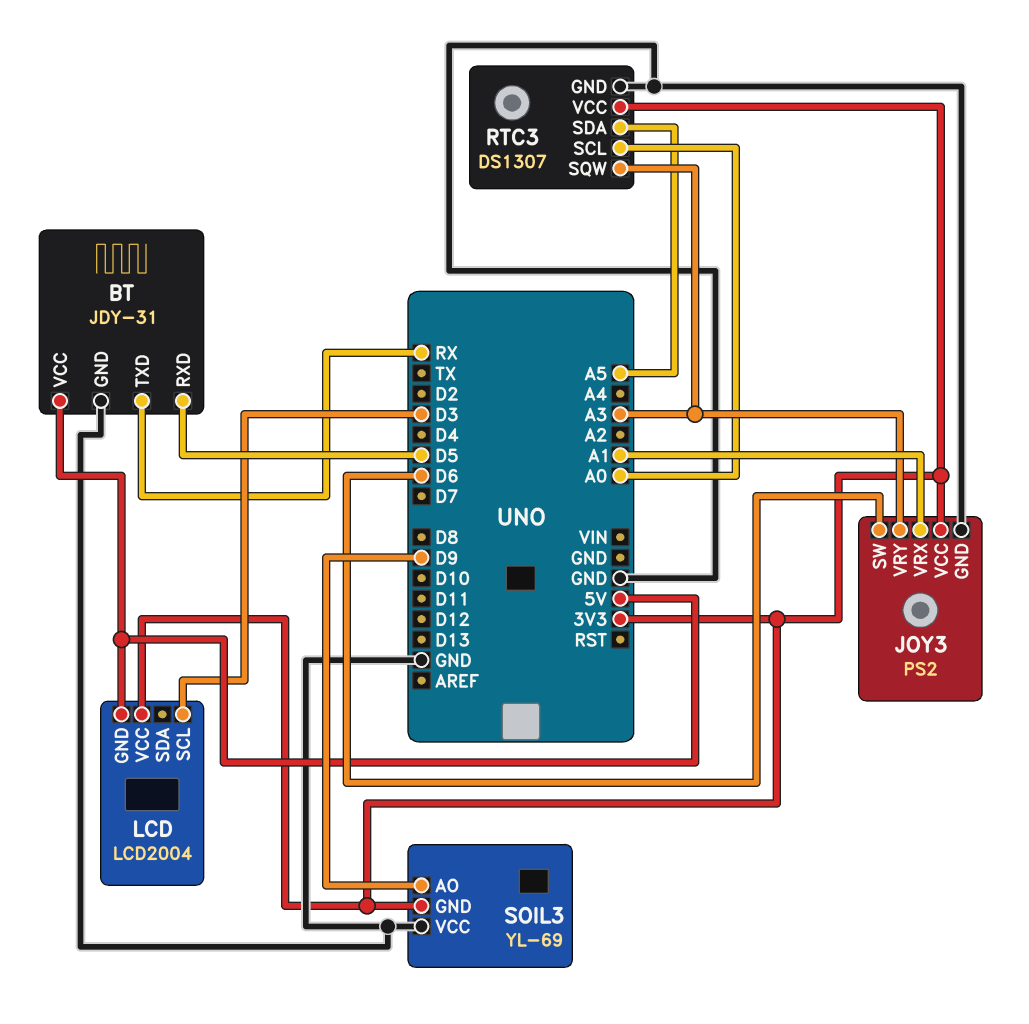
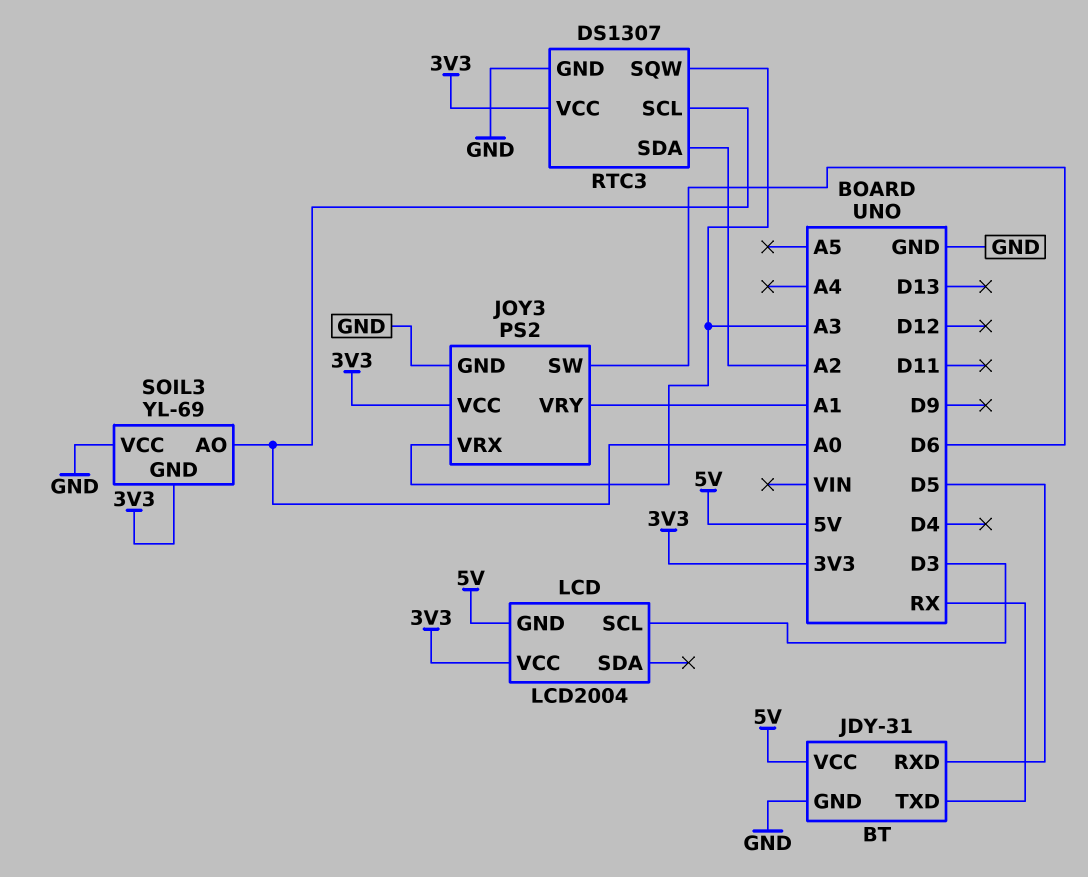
JOY3 pin VRX: A1 -> A3
JOY3 pin VRY: A3 -> A1
RTC3 pin SDA: A5 -> A2
SOIL3 pin AO: D9 -> A0

